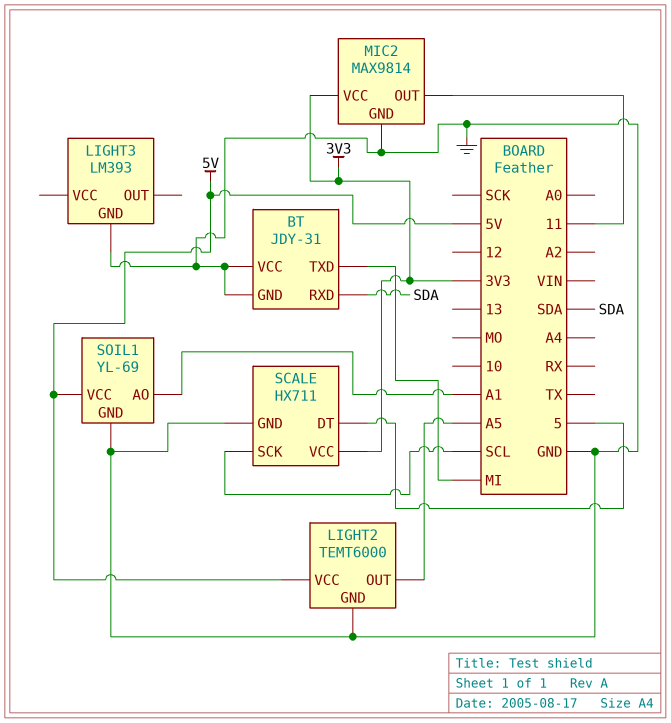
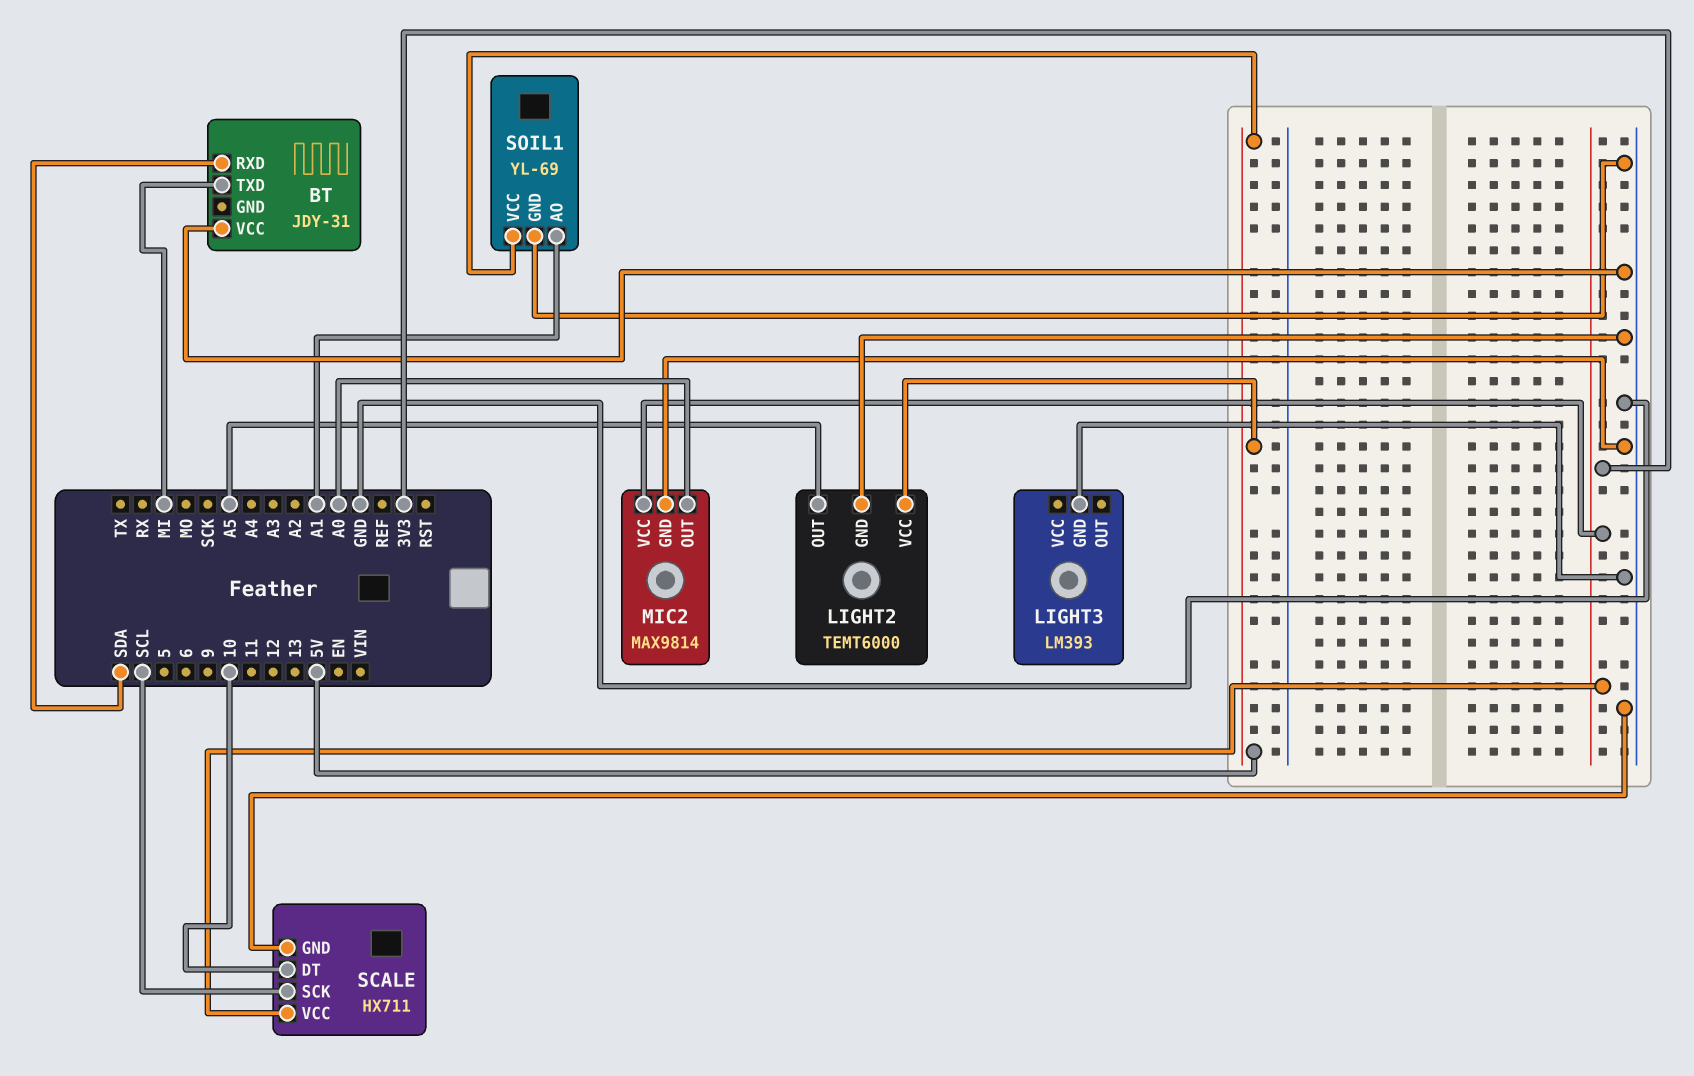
BT pin GND: GND -> none
MIC2 pin OUT: 11 -> A0
SCALE pin DT: 5 -> 10

